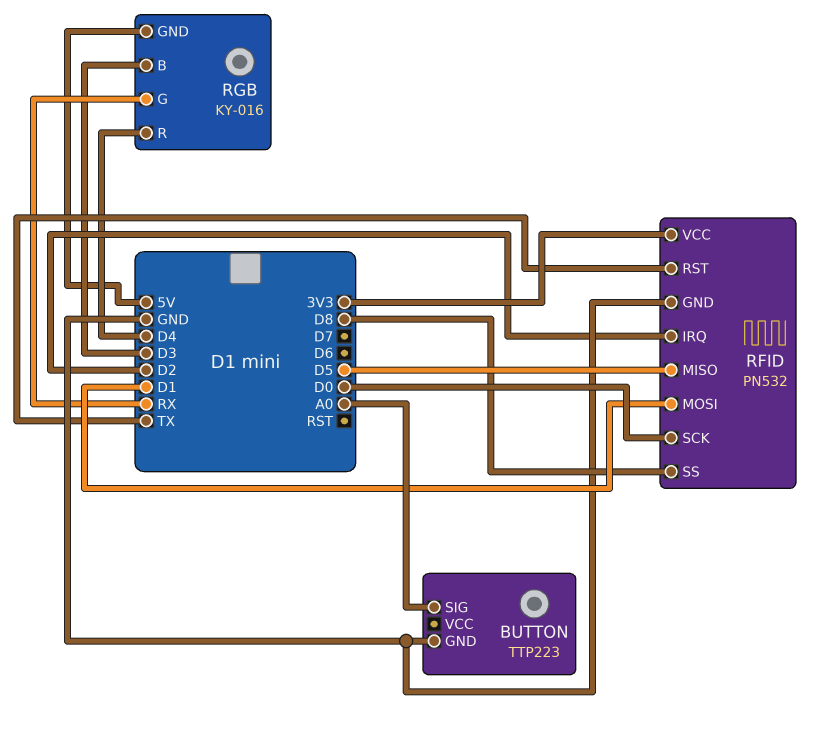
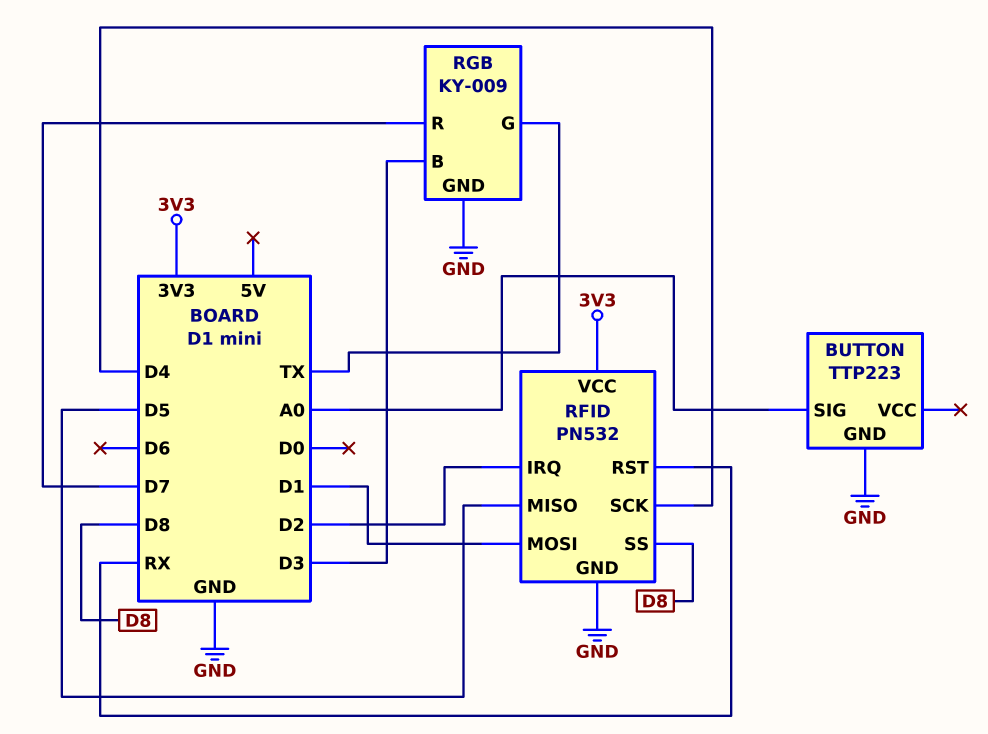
RFID pin RST: TX -> RX
RFID pin SCK: D0 -> D4
RGB: KY-016 -> KY-009
RGB pin G: RX -> TX
RGB pin GND: 5V -> GND
RGB pin R: D4 -> D7

